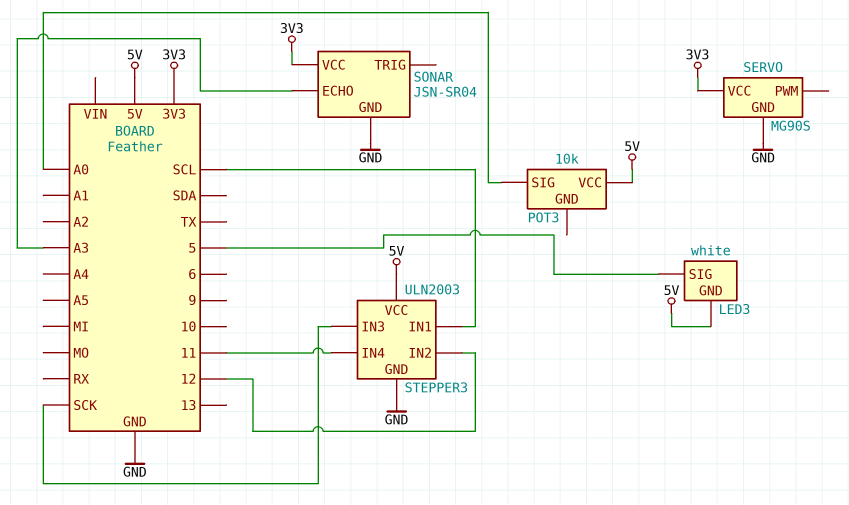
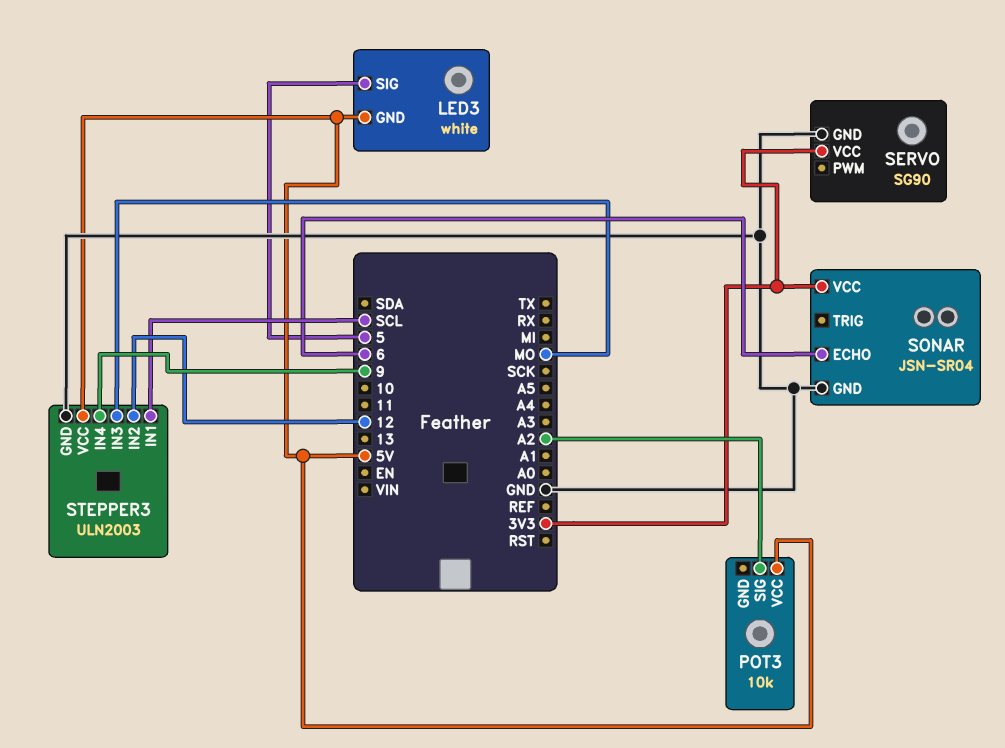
POT3 pin SIG: A0 -> A2
SERVO: MG90S -> SG90
SONAR pin ECHO: A3 -> 6
STEPPER3 pin IN3: SCK -> MO
STEPPER3 pin IN4: 11 -> 9

